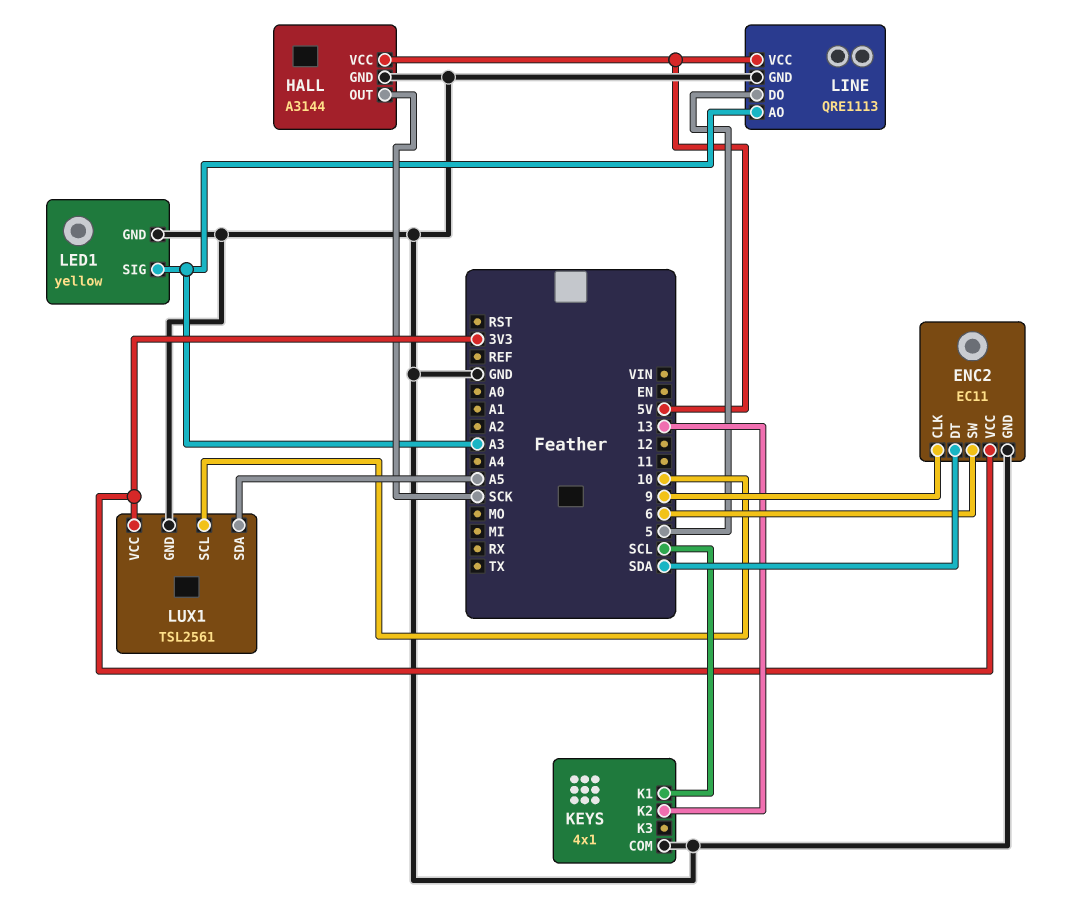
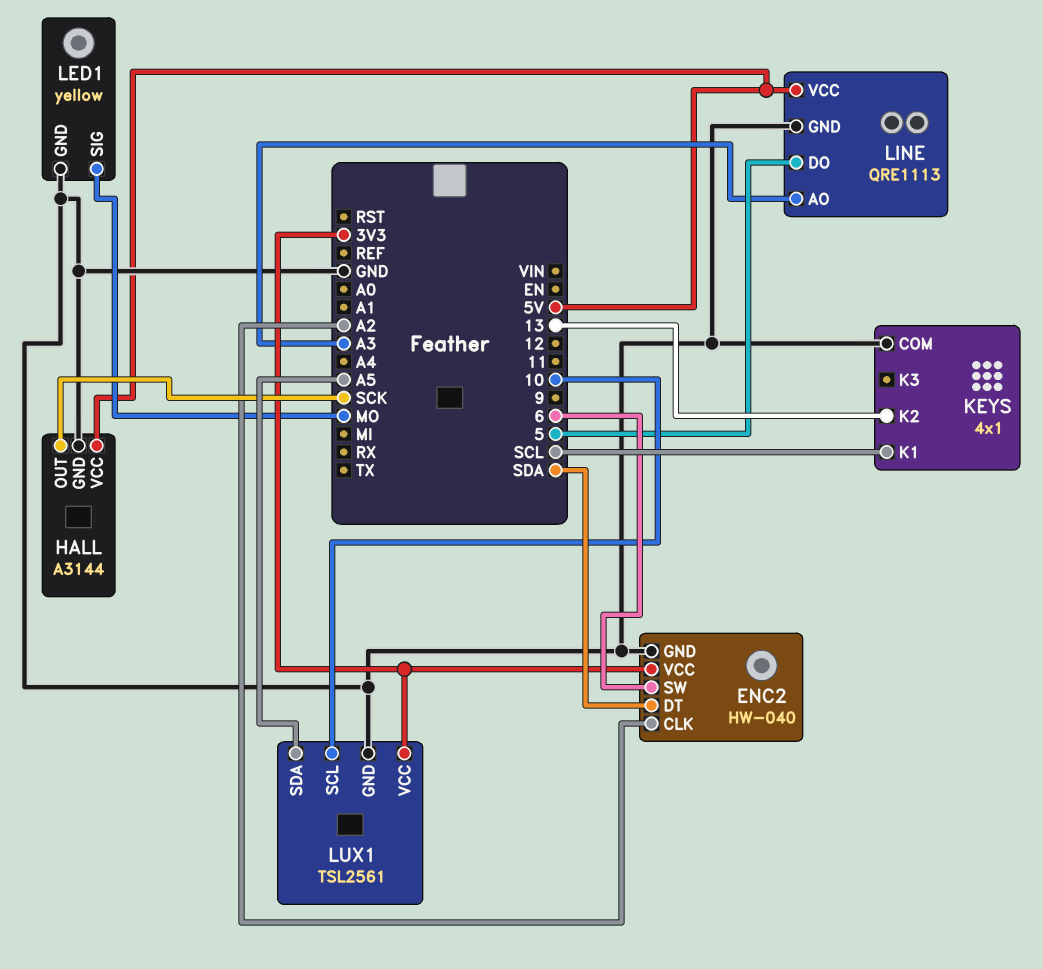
ENC2: EC11 -> HW-040
ENC2 pin CLK: 9 -> A2
LED1 pin SIG: A3 -> MO

